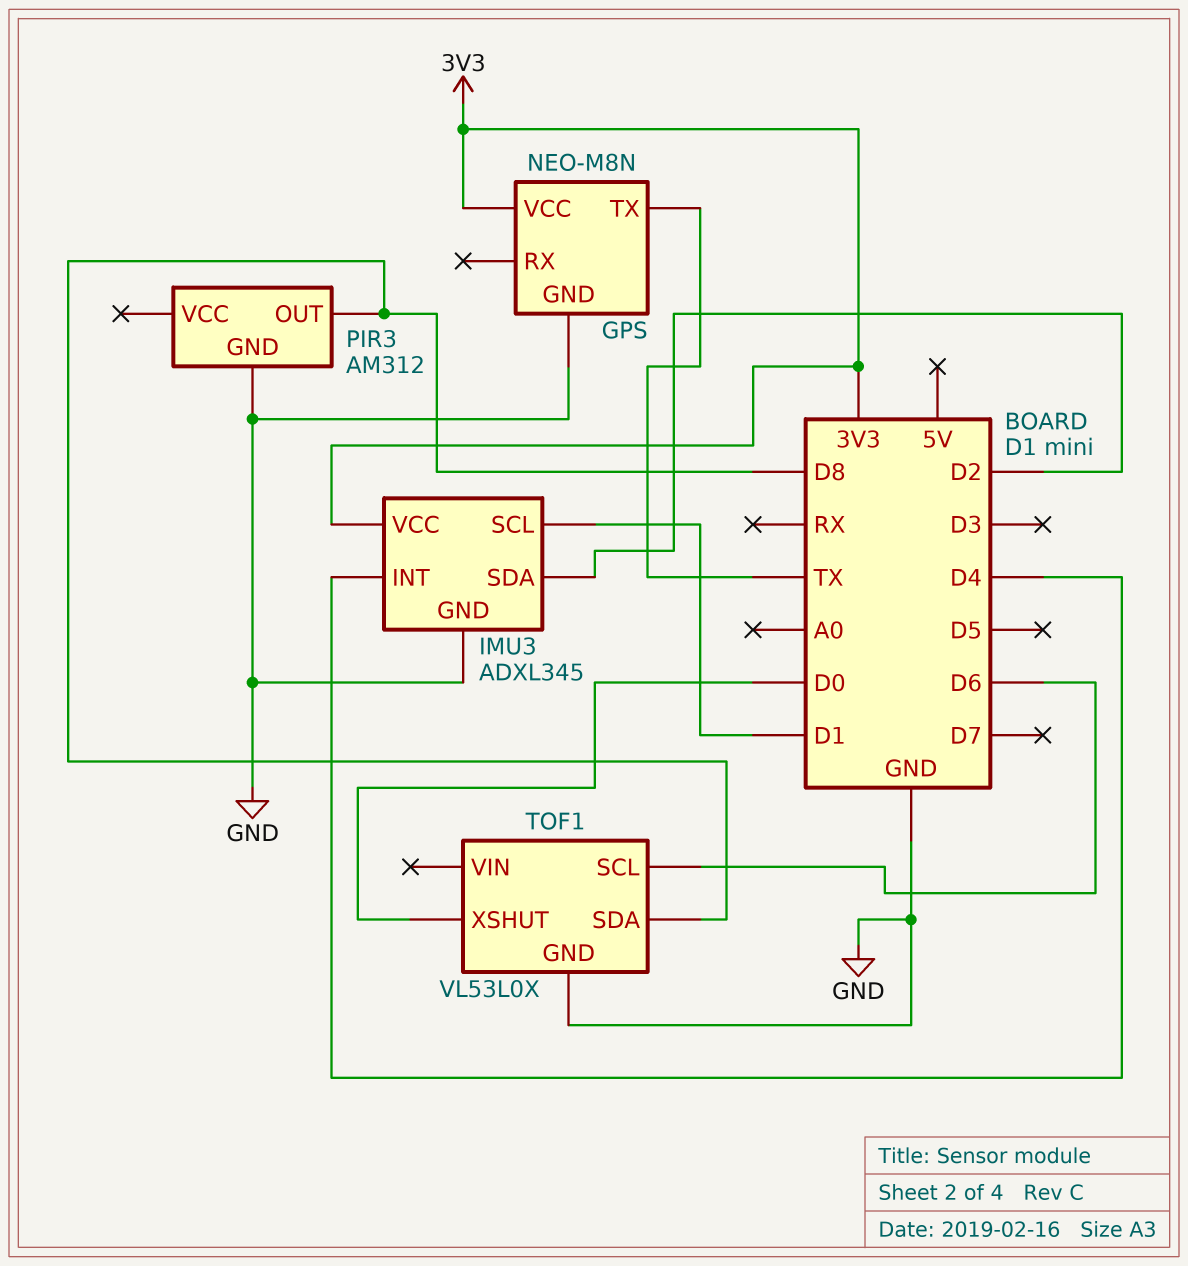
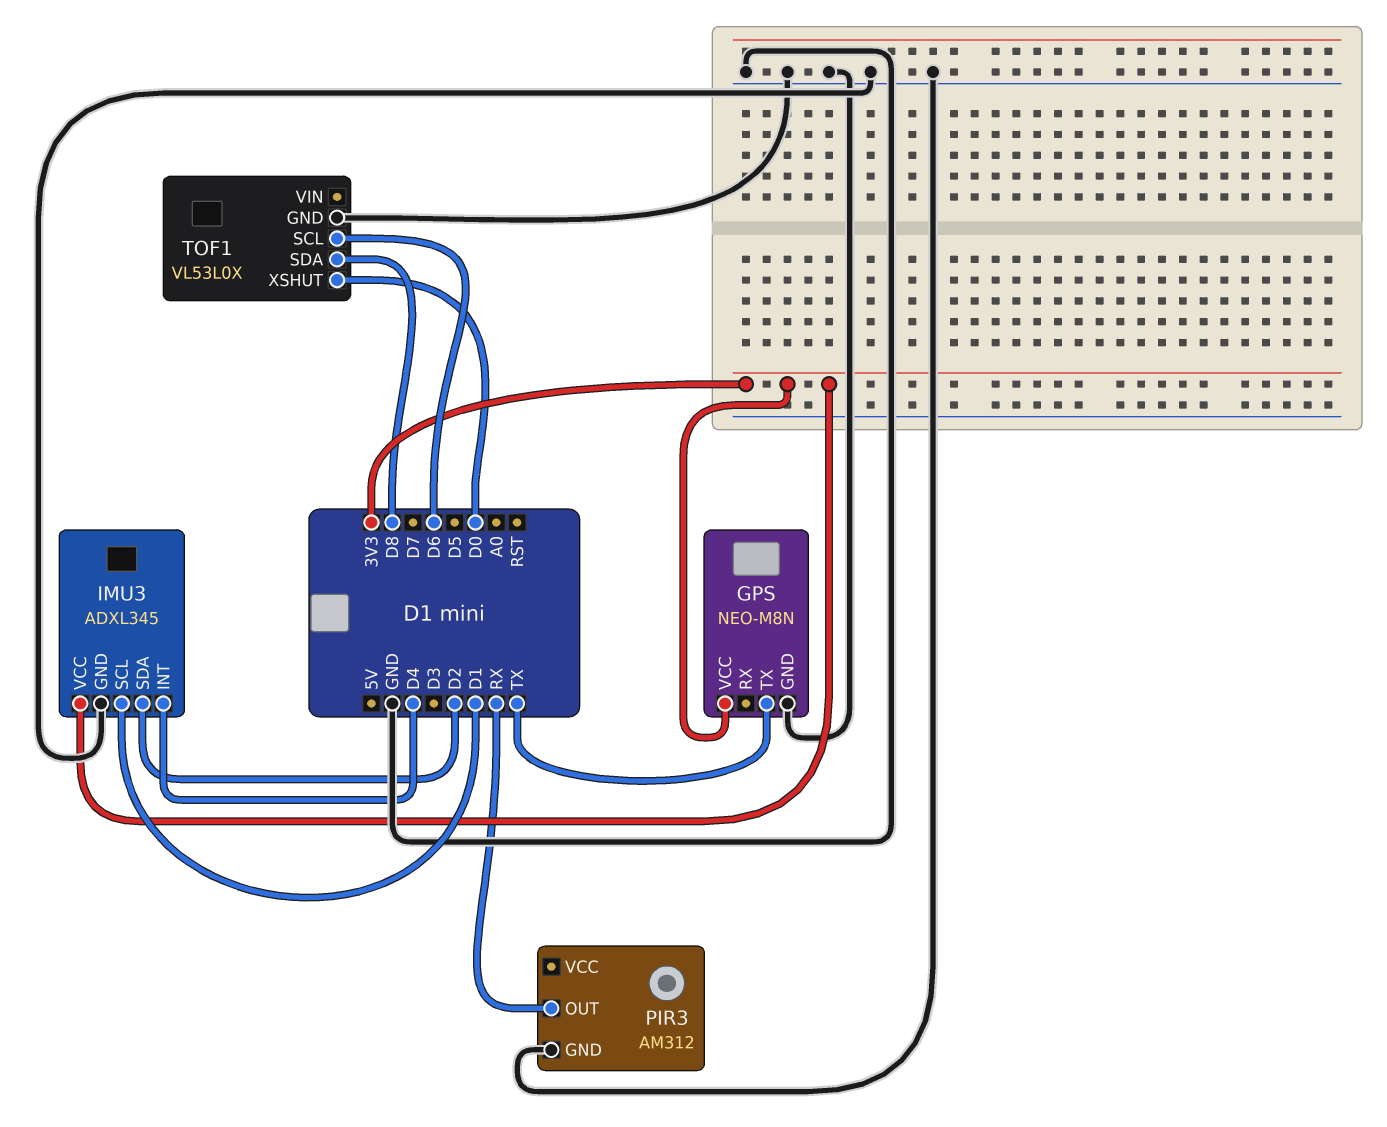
PIR3 pin OUT: D8 -> RX

